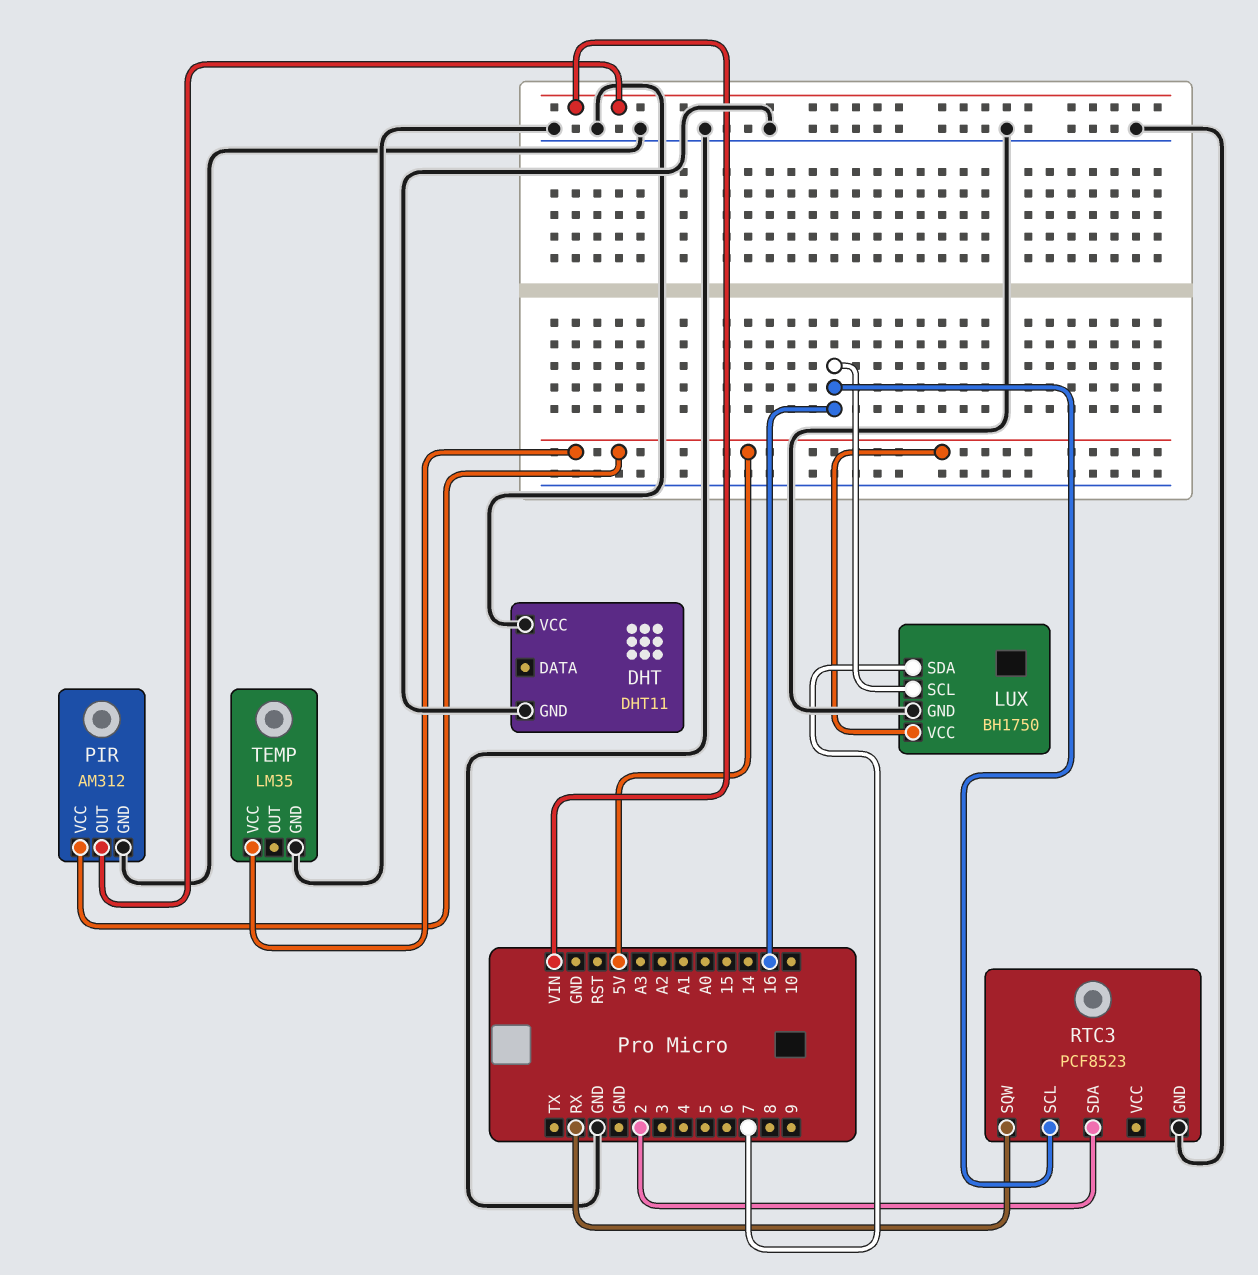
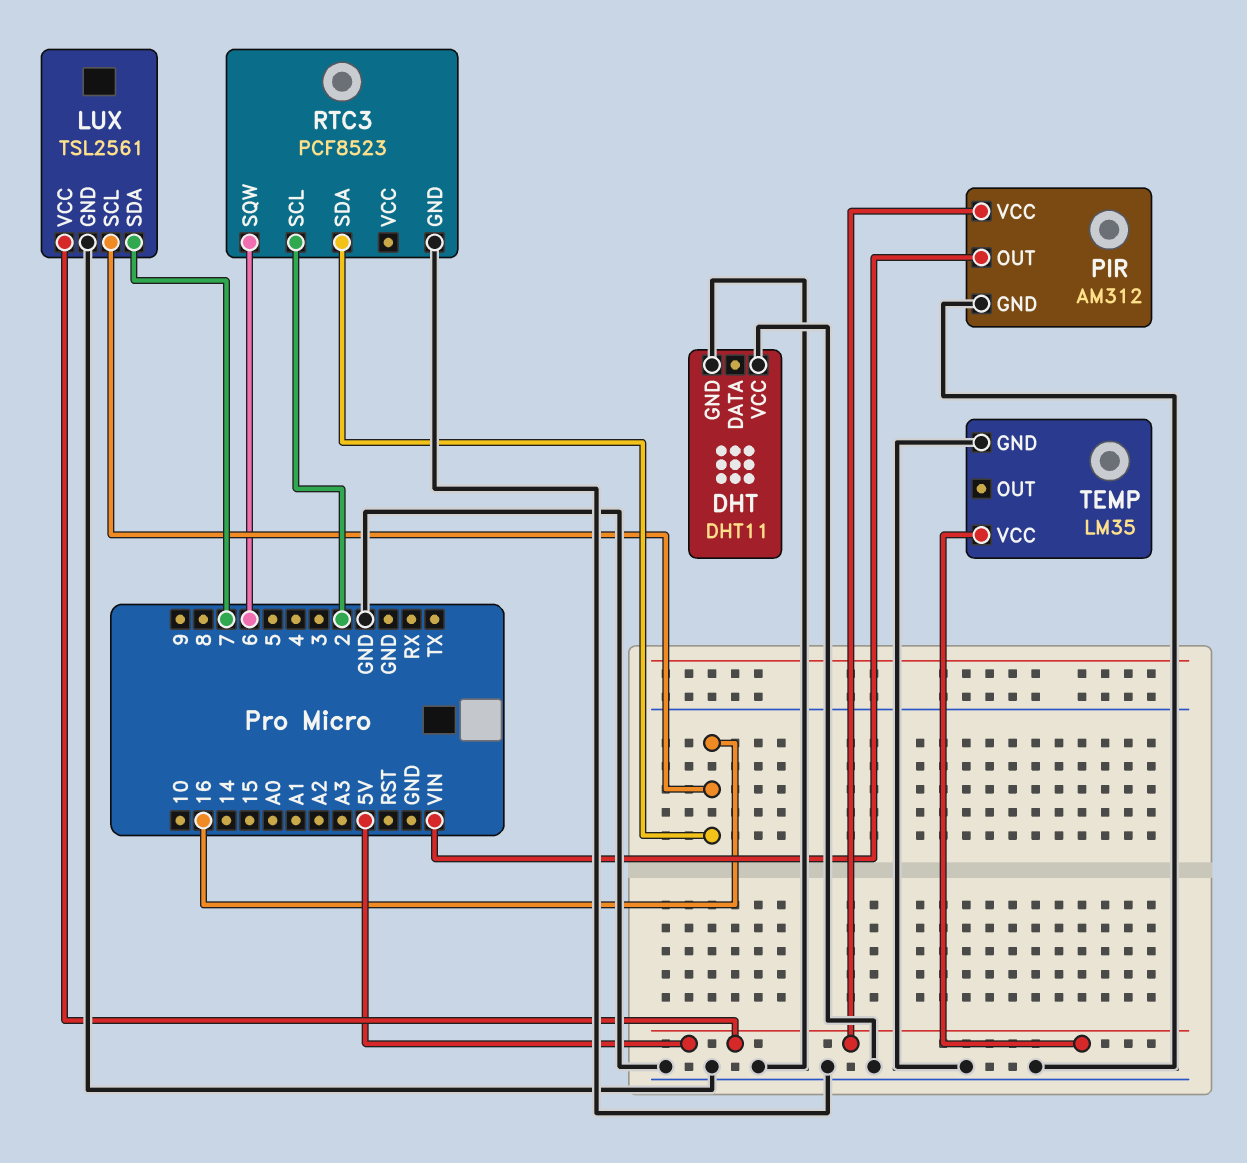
LUX: BH1750 -> TSL2561
RTC3 pin SCL: 16 -> 2
RTC3 pin SDA: 2 -> 16
RTC3 pin SQW: RX -> 6

